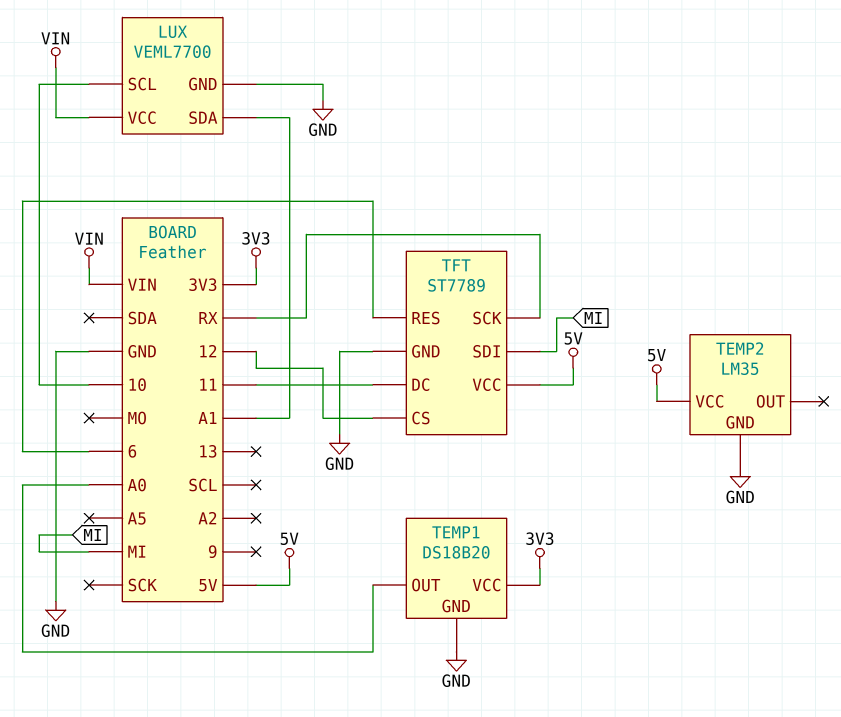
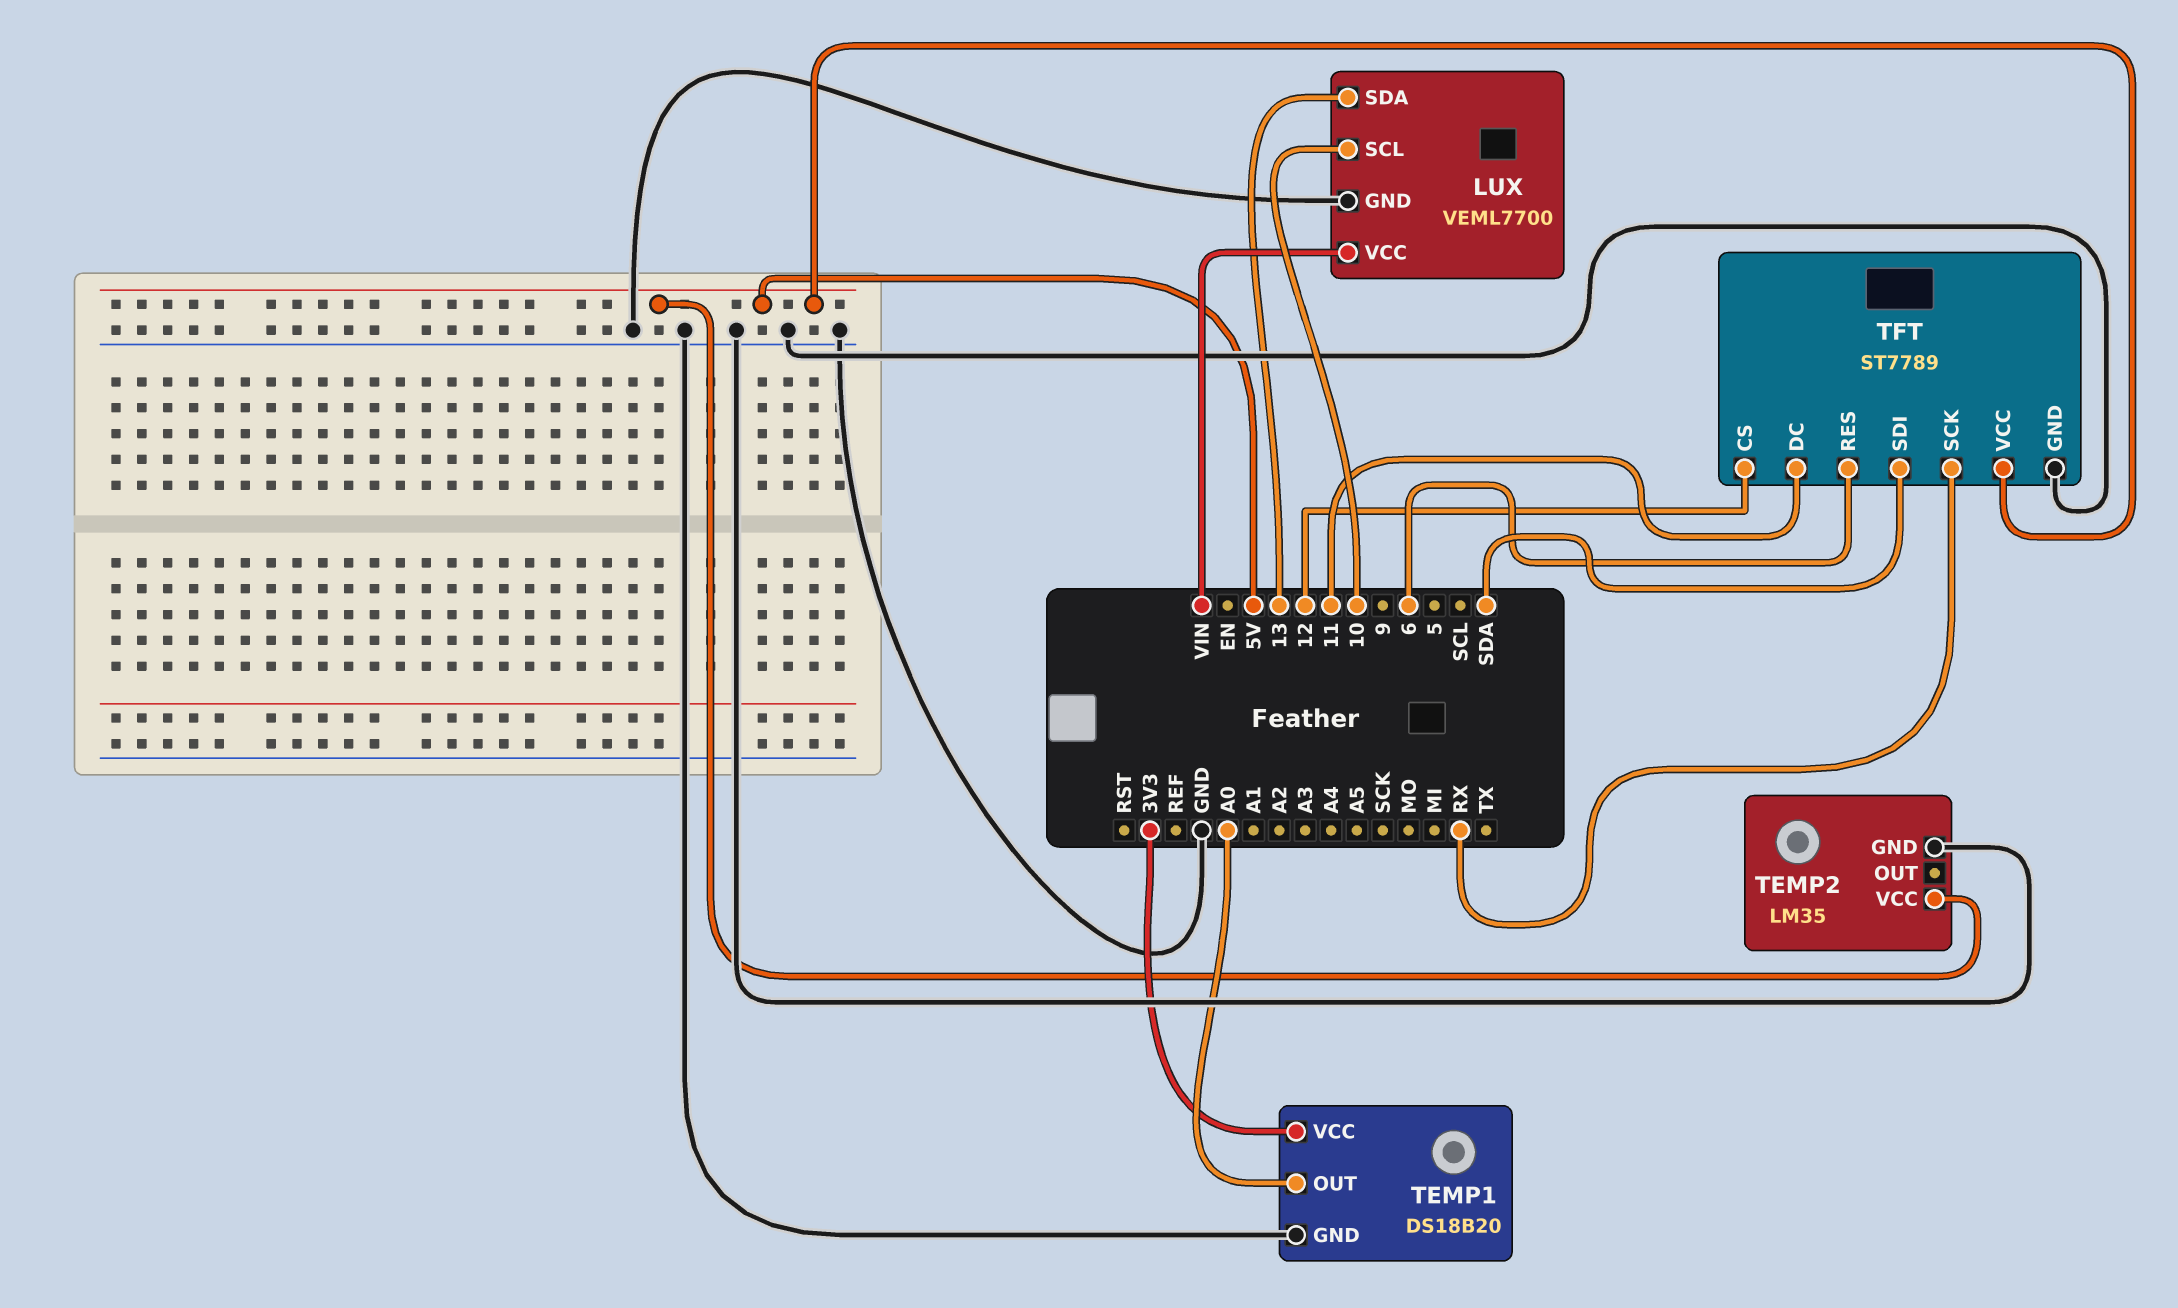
LUX pin SDA: A1 -> 13
TFT pin SDI: MI -> SDA

